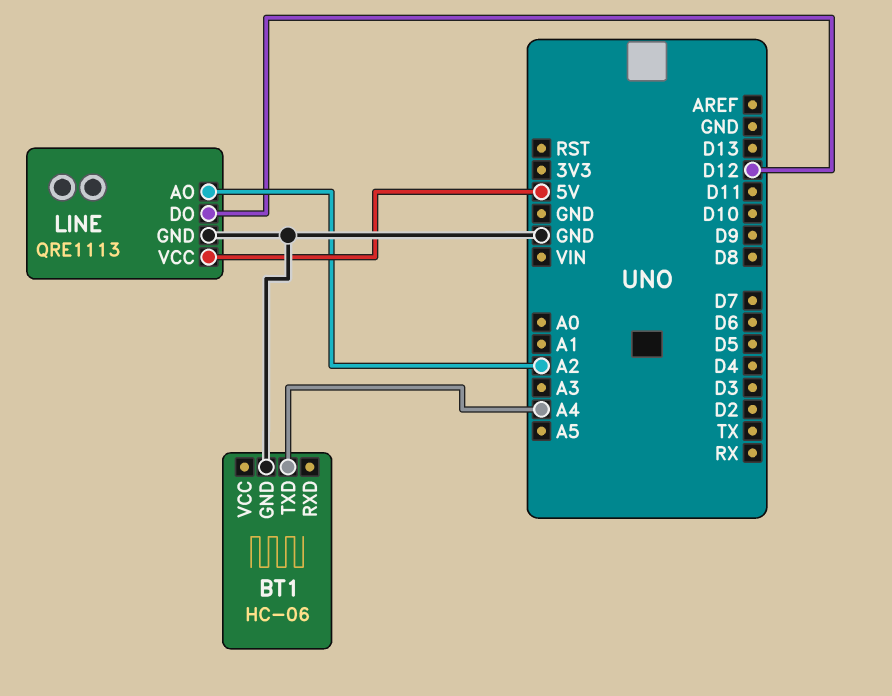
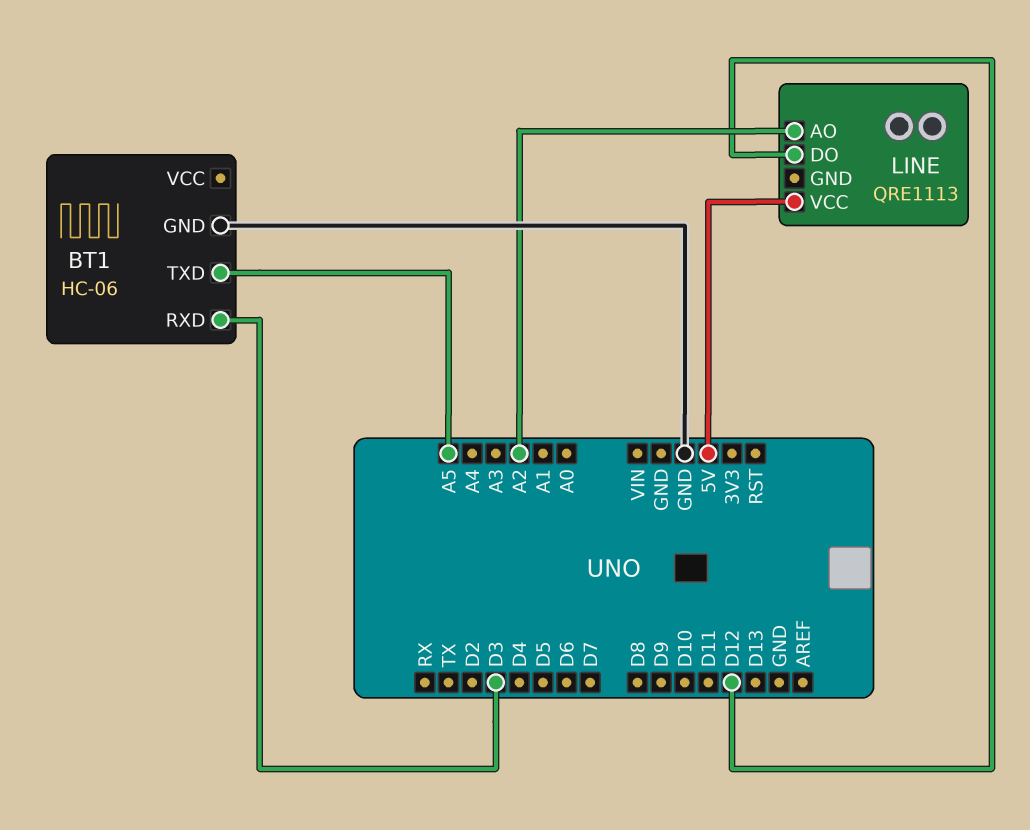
BT1 pin RXD: none -> D3
BT1 pin TXD: A4 -> A5
LINE pin GND: GND -> none

